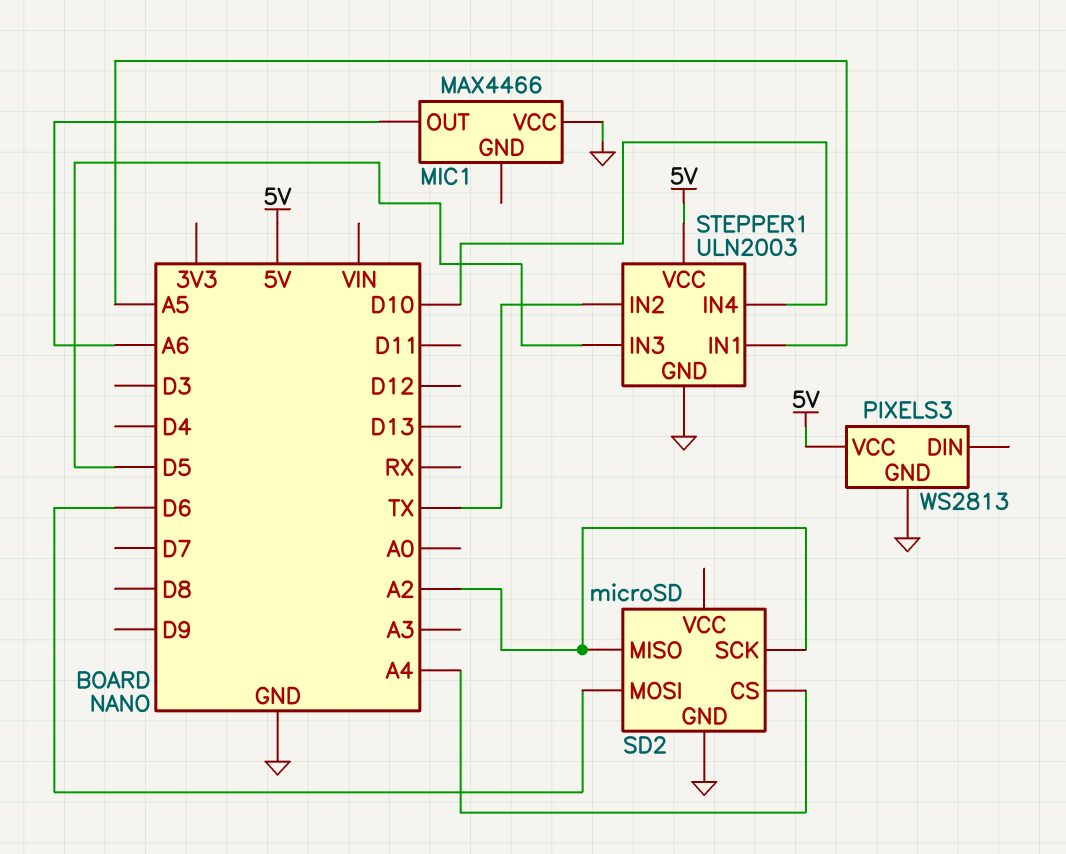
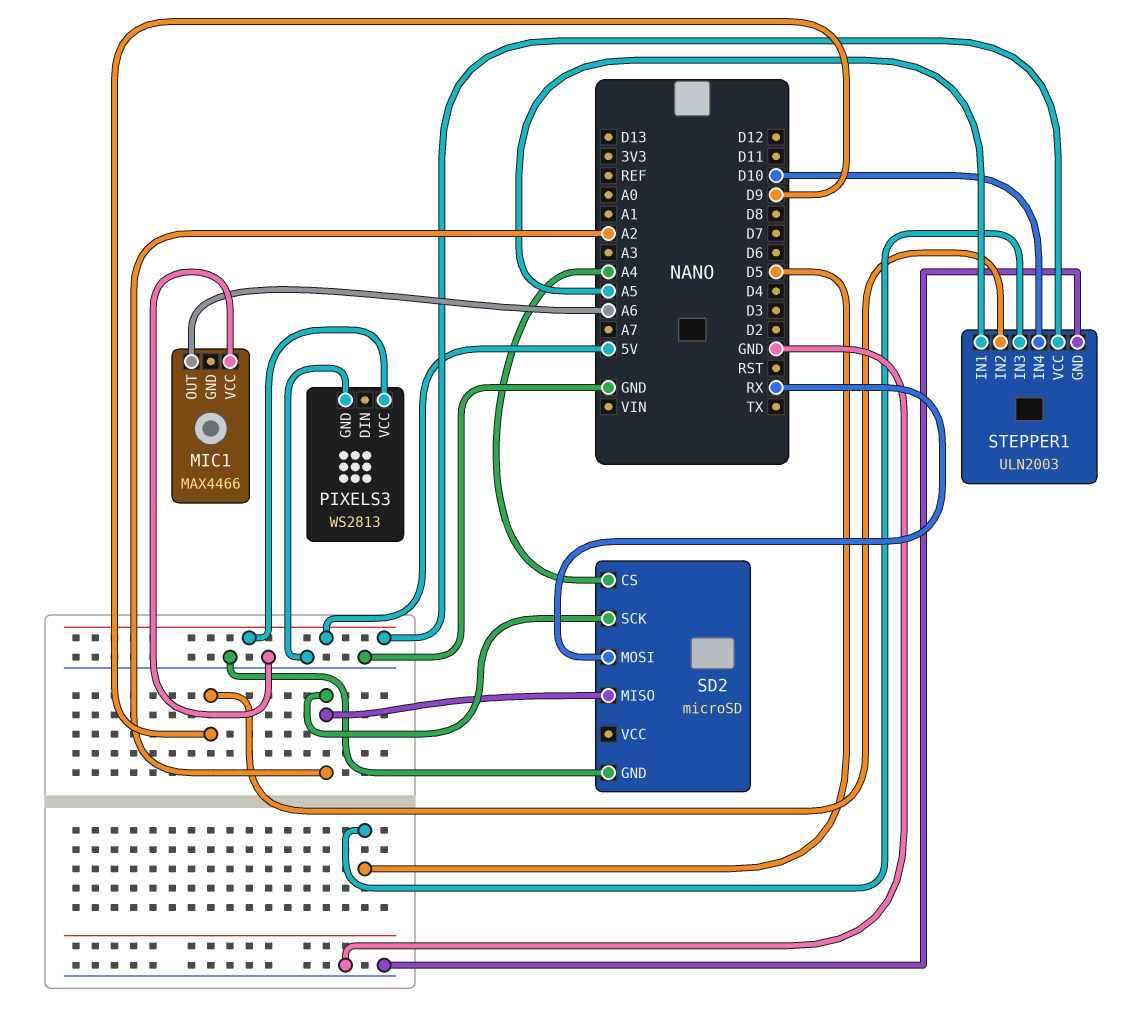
SD2 pin MOSI: D6 -> RX
STEPPER1 pin IN2: TX -> D9

